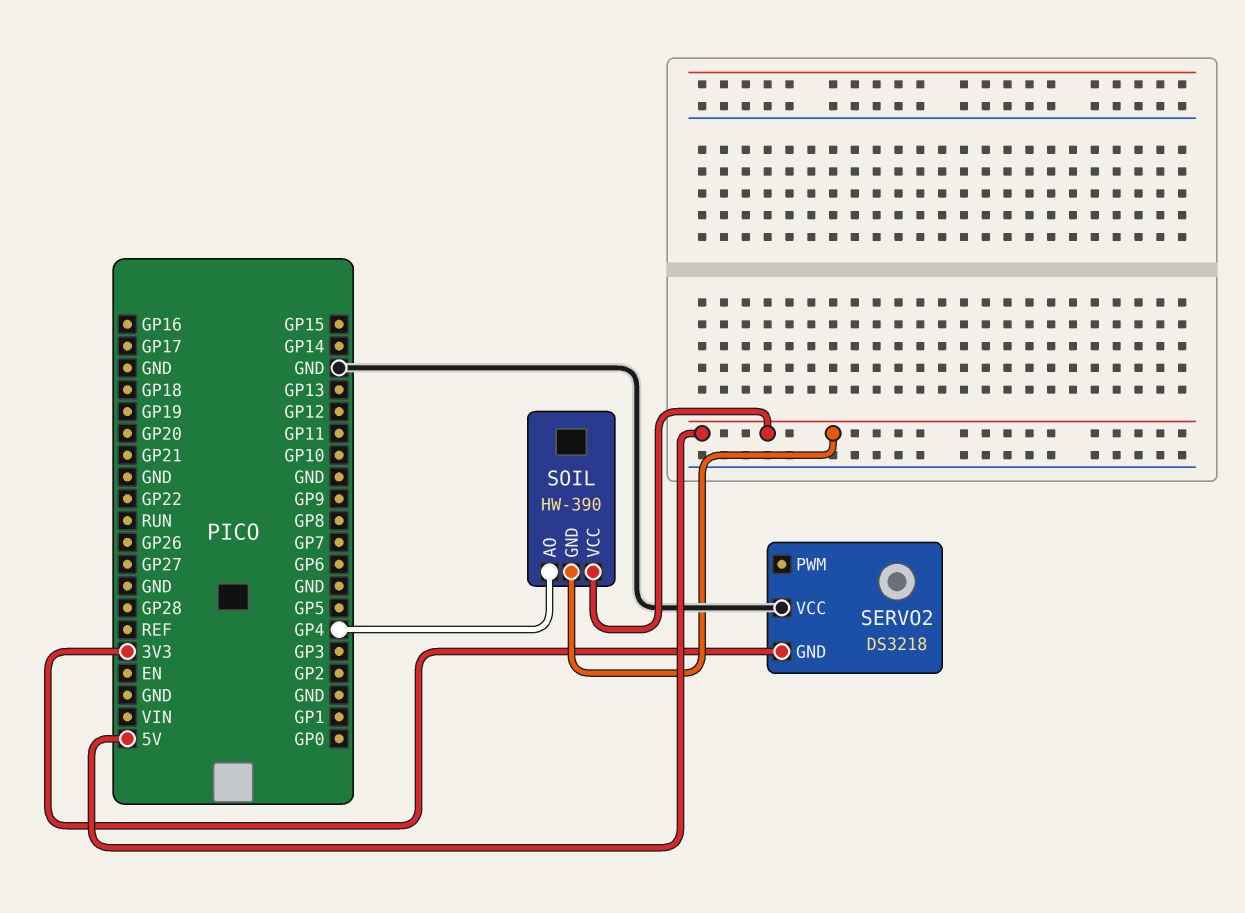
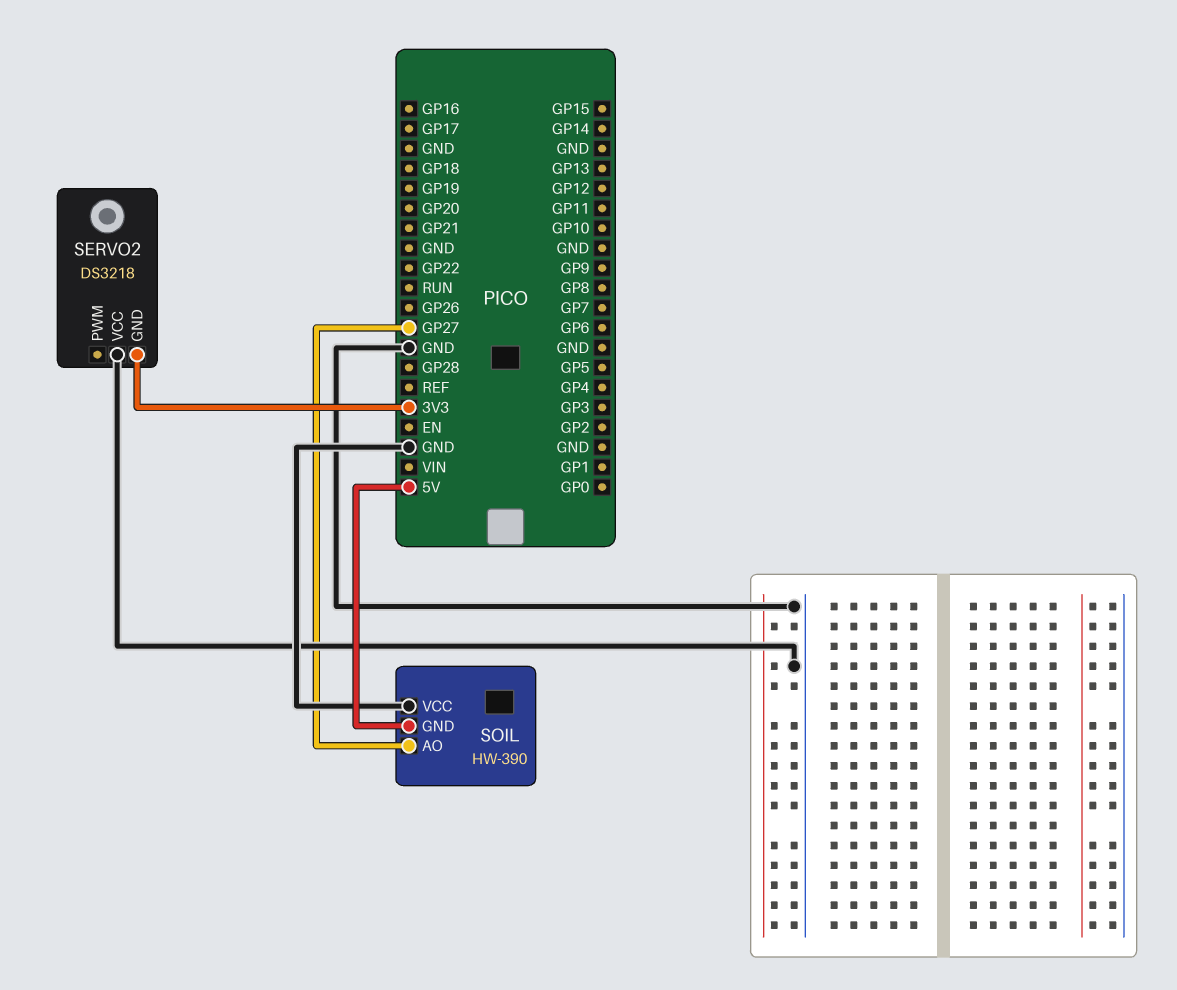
SOIL pin AO: GP4 -> GP27
SOIL pin VCC: 5V -> GND

